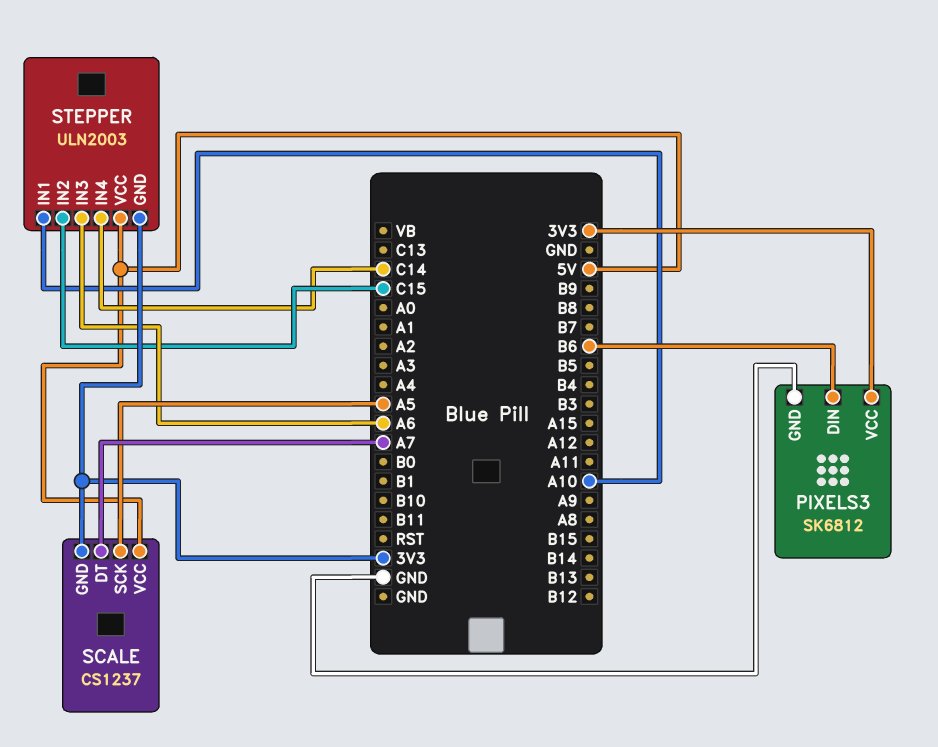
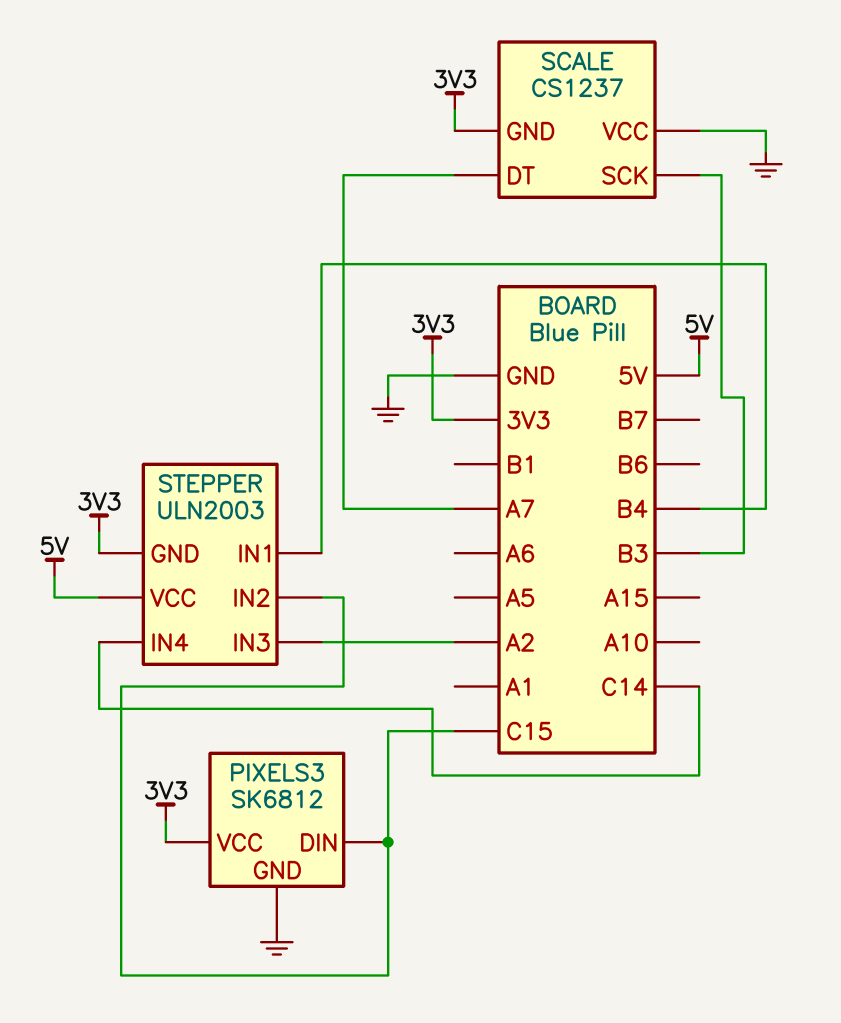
PIXELS3 pin DIN: B6 -> C15
SCALE pin SCK: A5 -> B3
SCALE pin VCC: 5V -> GND
STEPPER pin IN1: A10 -> B4
STEPPER pin IN3: A6 -> A2

